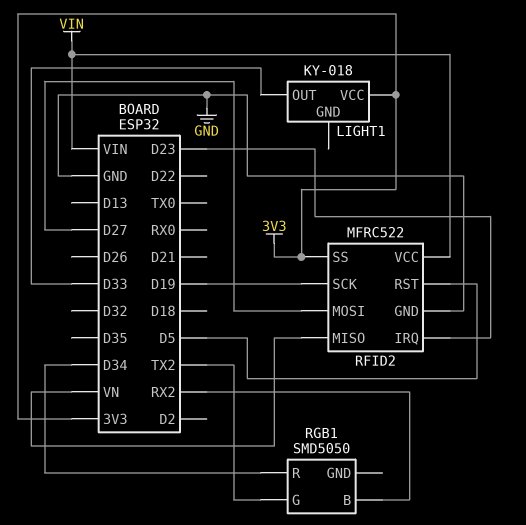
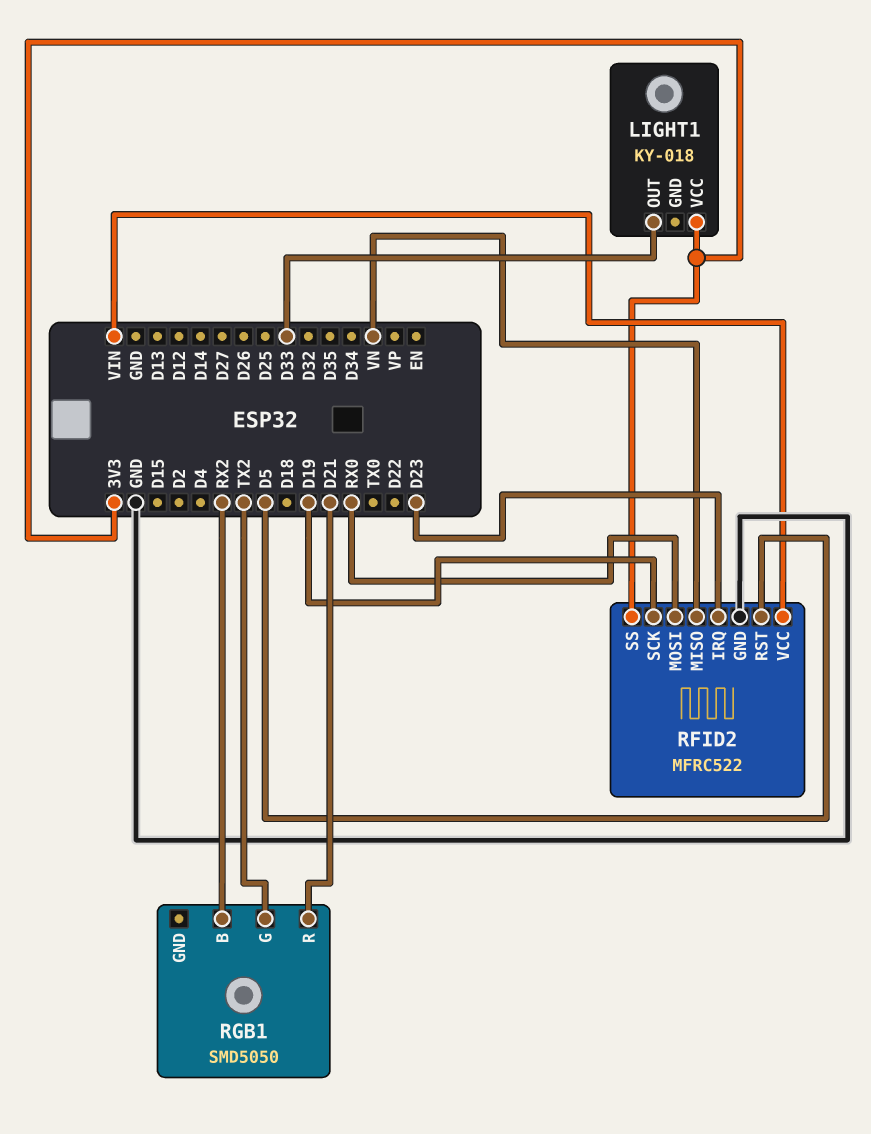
RFID2 pin MOSI: D27 -> RX0
RGB1 pin R: D34 -> D21

